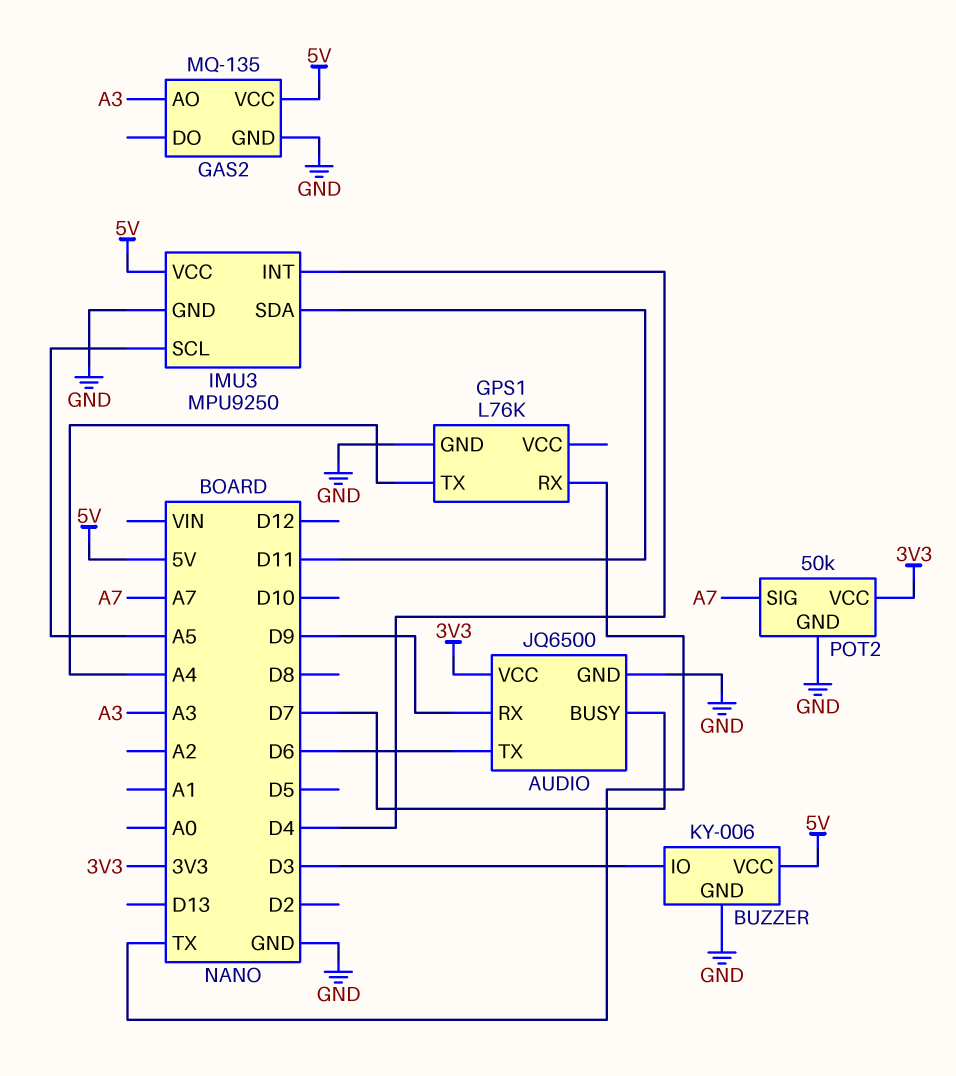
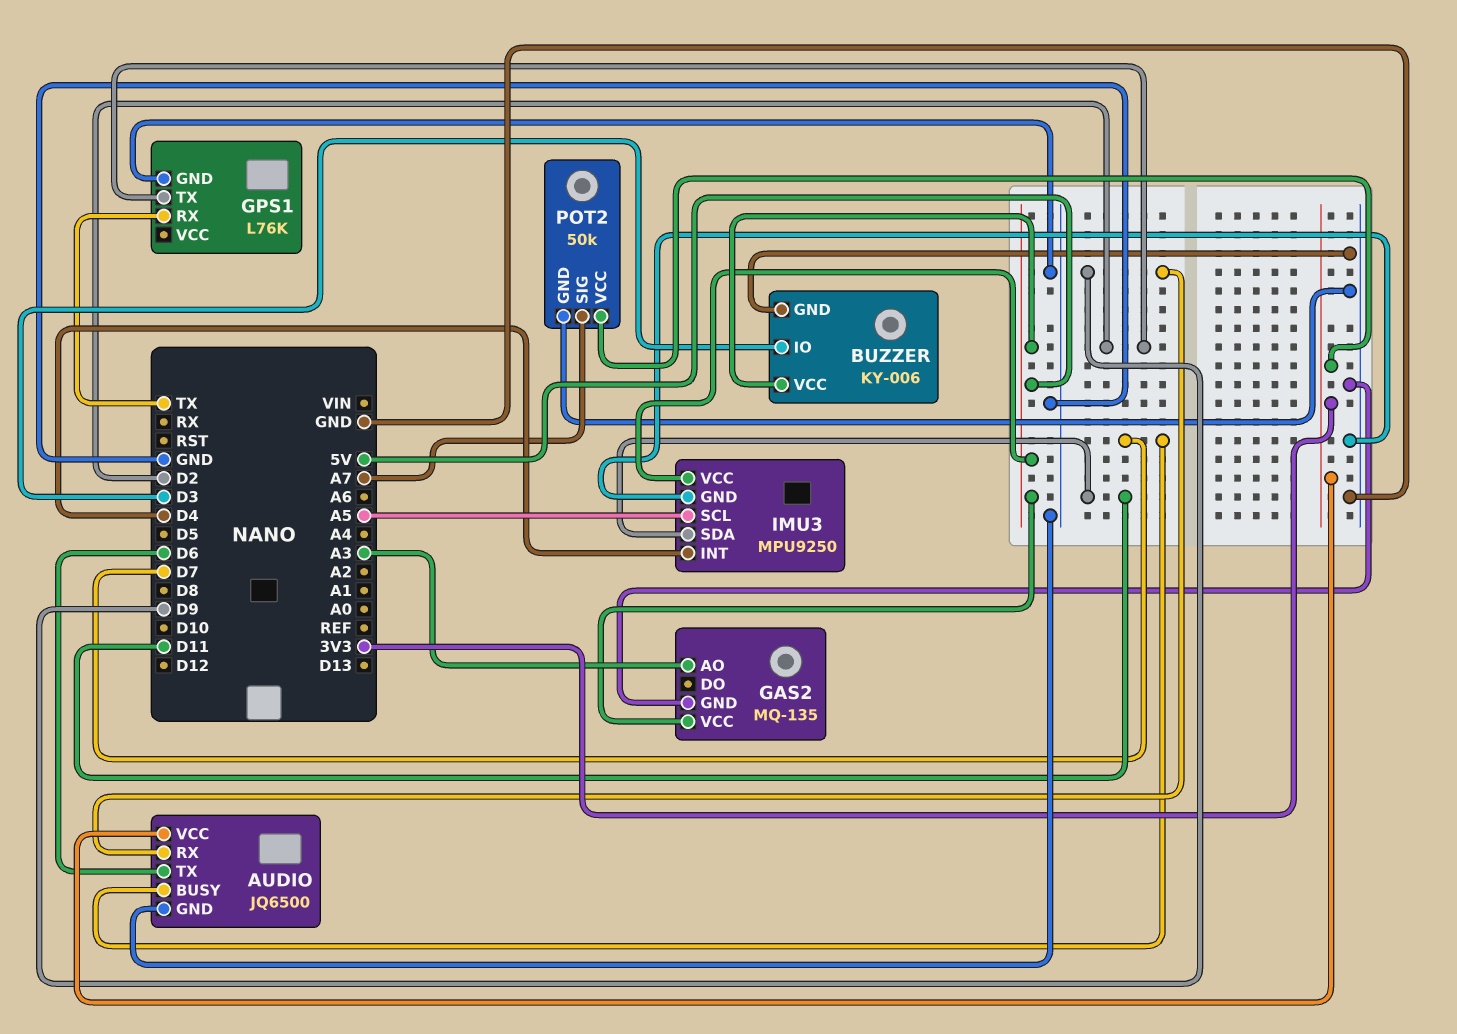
GPS1 pin TX: A4 -> D2

